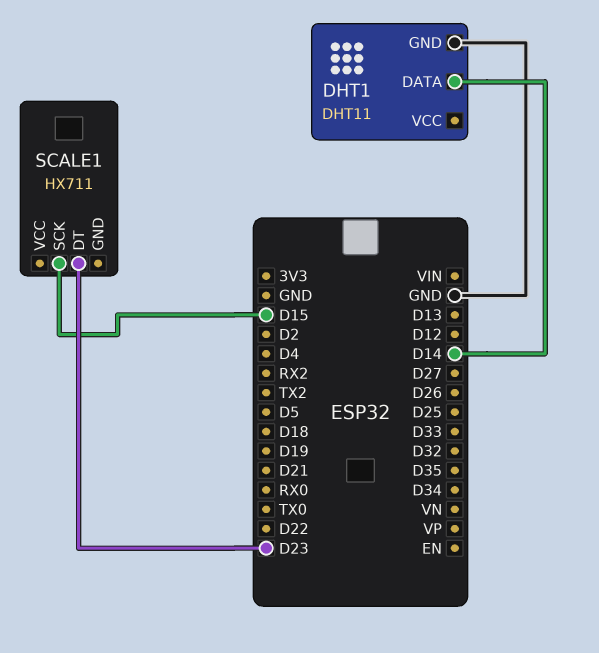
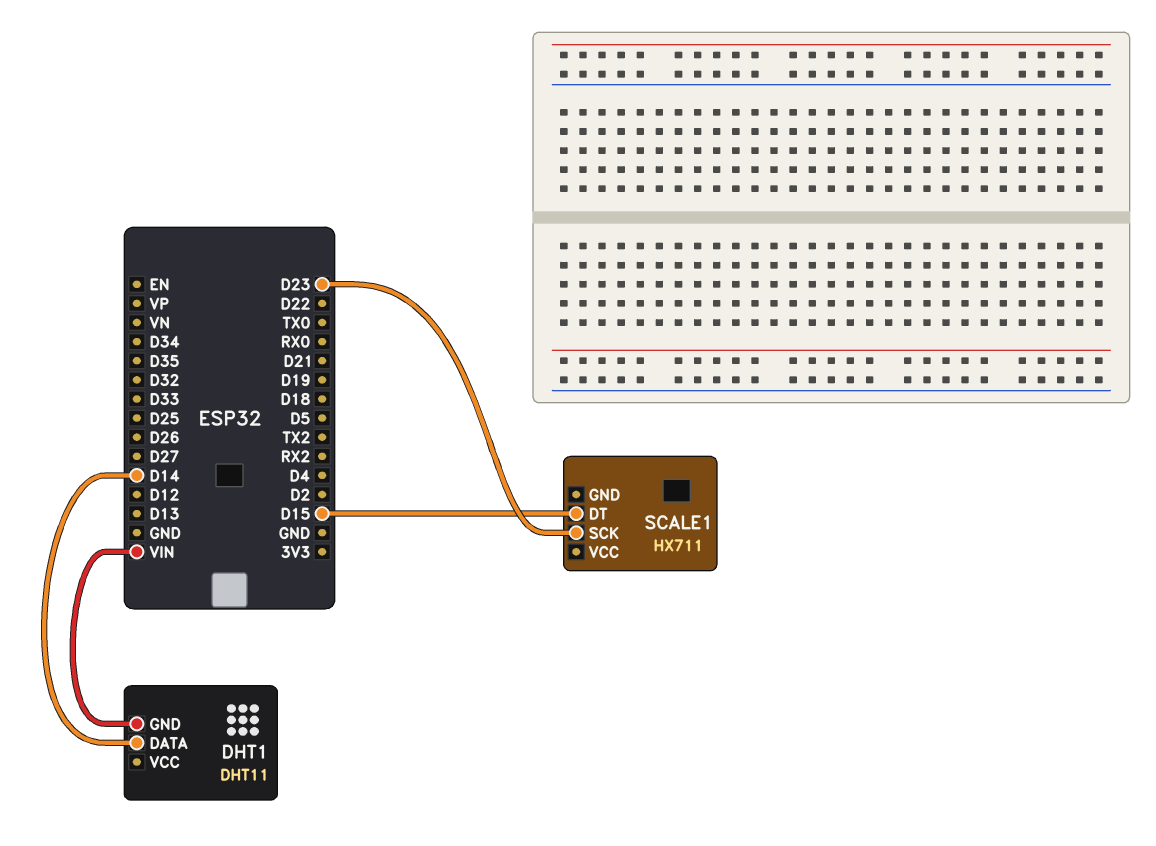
DHT1 pin GND: GND -> VIN
SCALE1 pin DT: D23 -> D15
SCALE1 pin SCK: D15 -> D23

